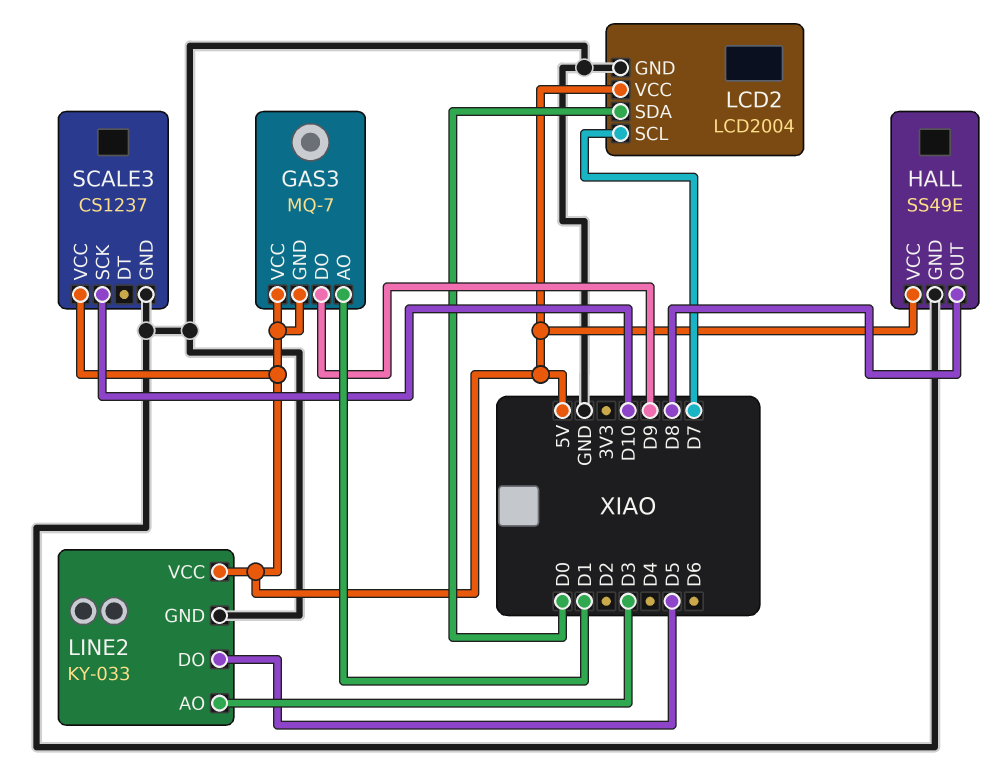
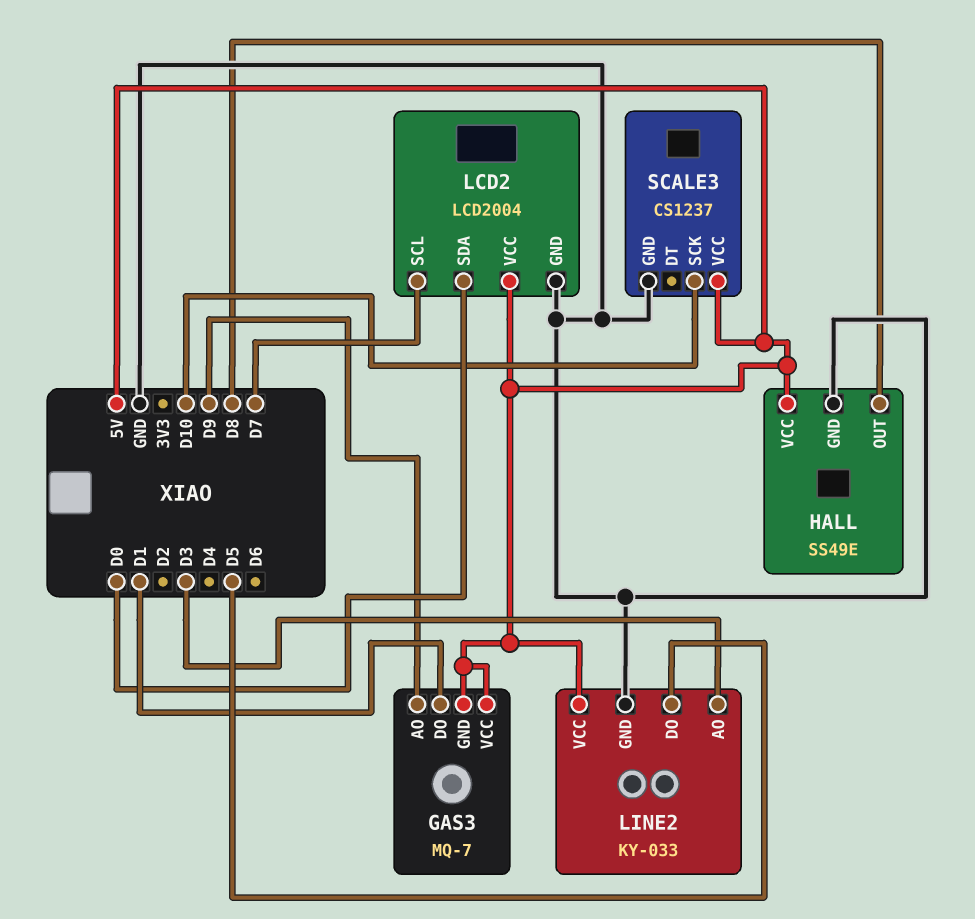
GAS3 pin AO: D1 -> D9
GAS3 pin DO: D9 -> D1

